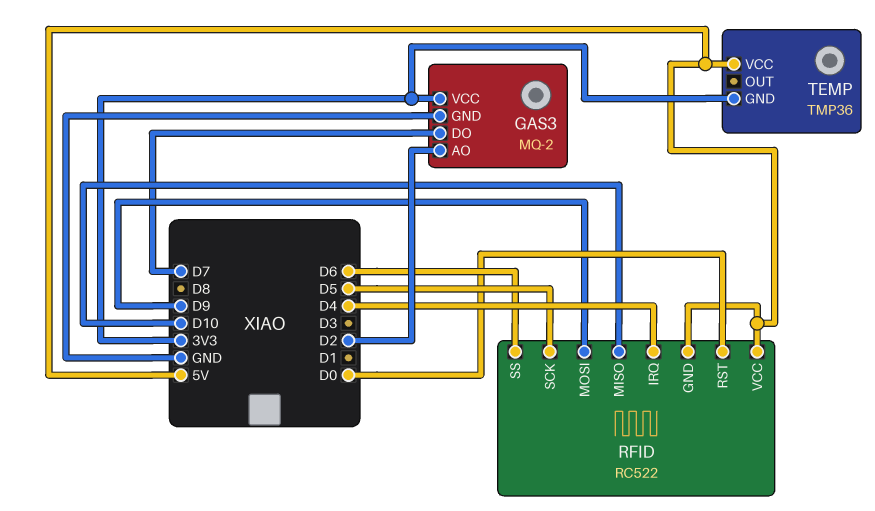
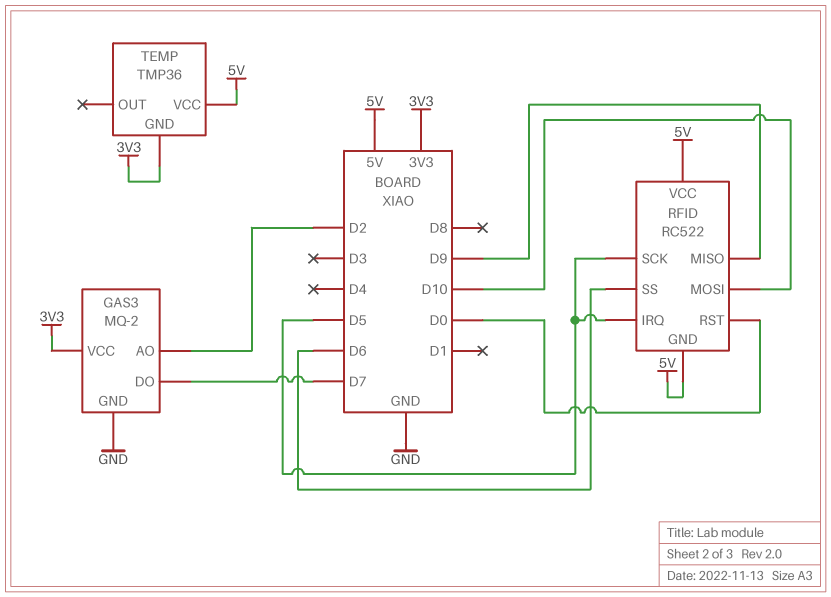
RFID pin IRQ: D4 -> D5
RFID pin MISO: D10 -> D9
RFID pin MOSI: D9 -> D10

